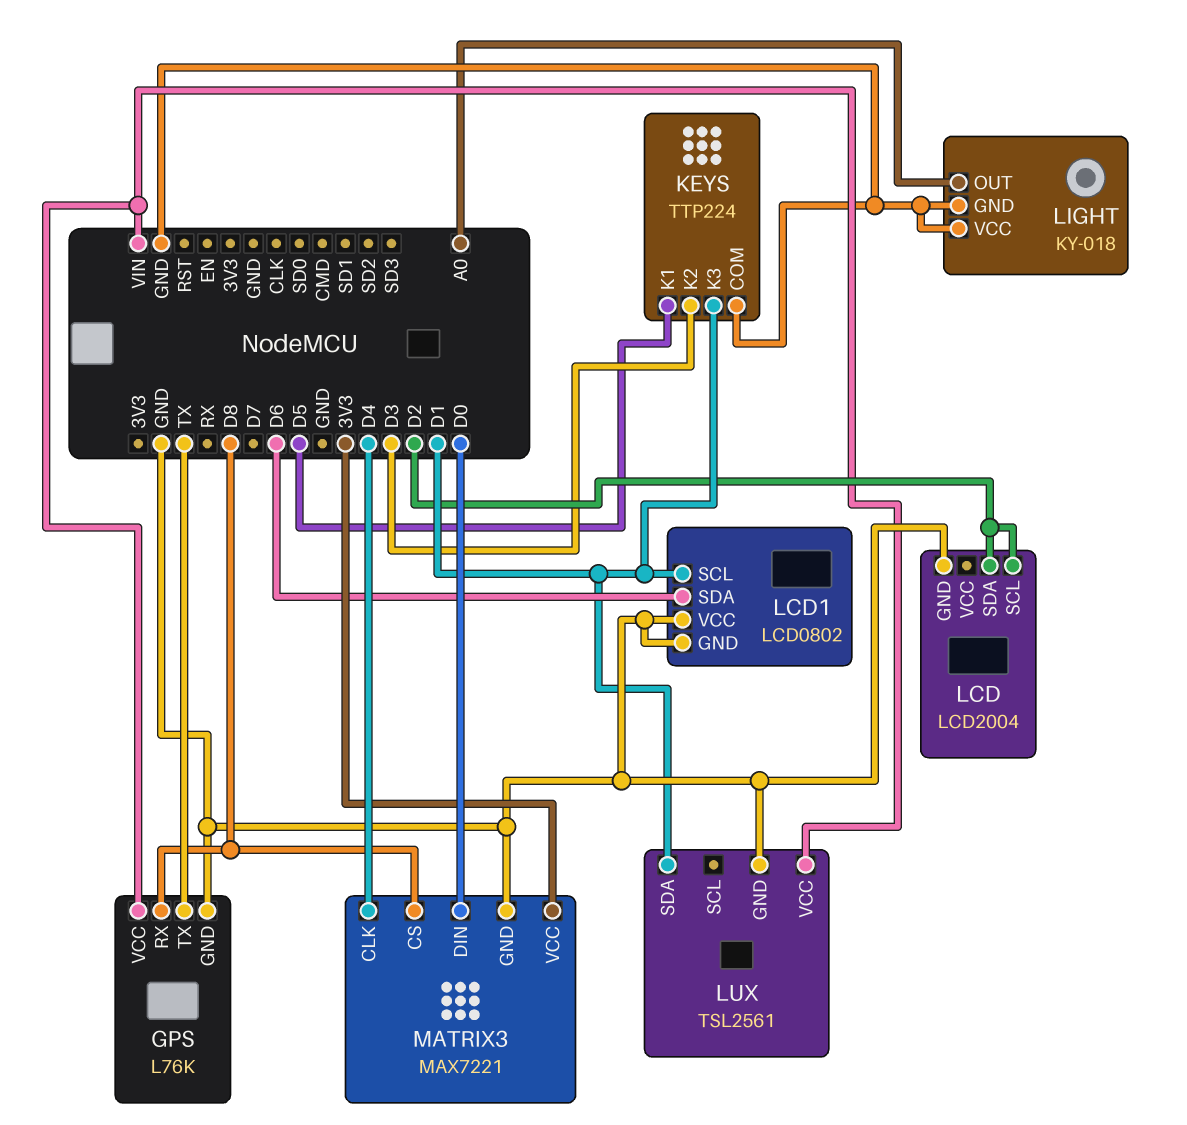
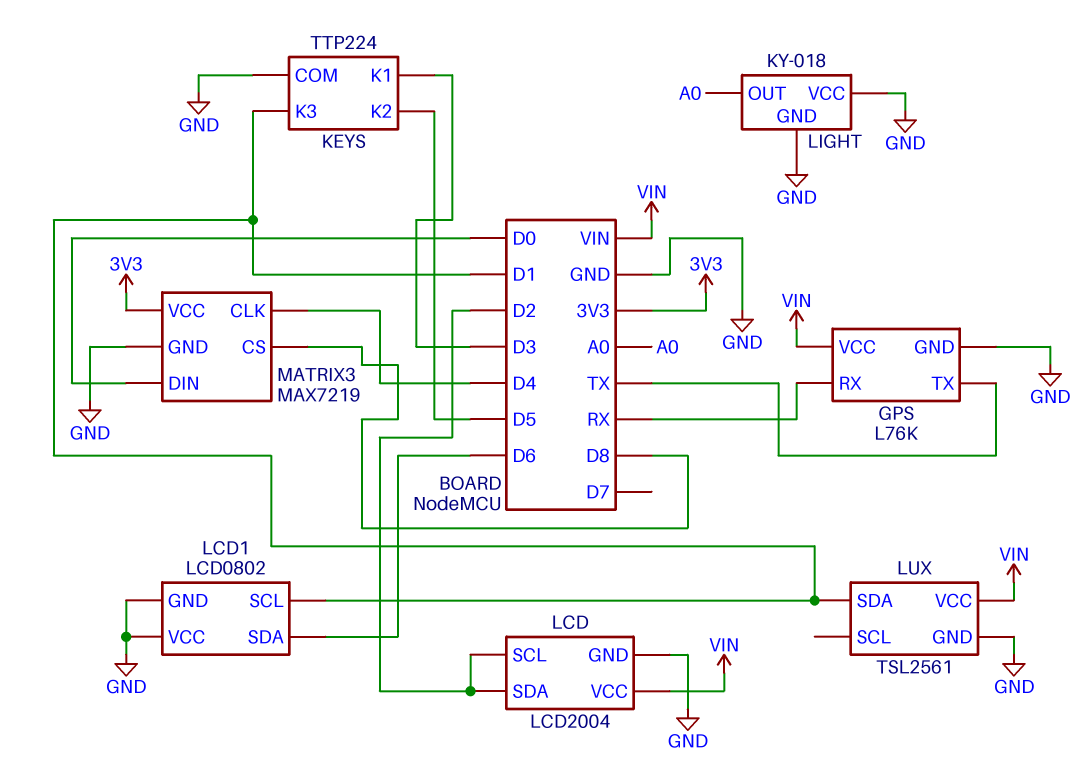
GPS pin RX: D8 -> RX
KEYS pin K1: D5 -> D3
KEYS pin K2: D3 -> D5
LCD pin VCC: none -> VIN
MATRIX3: MAX7221 -> MAX7219

